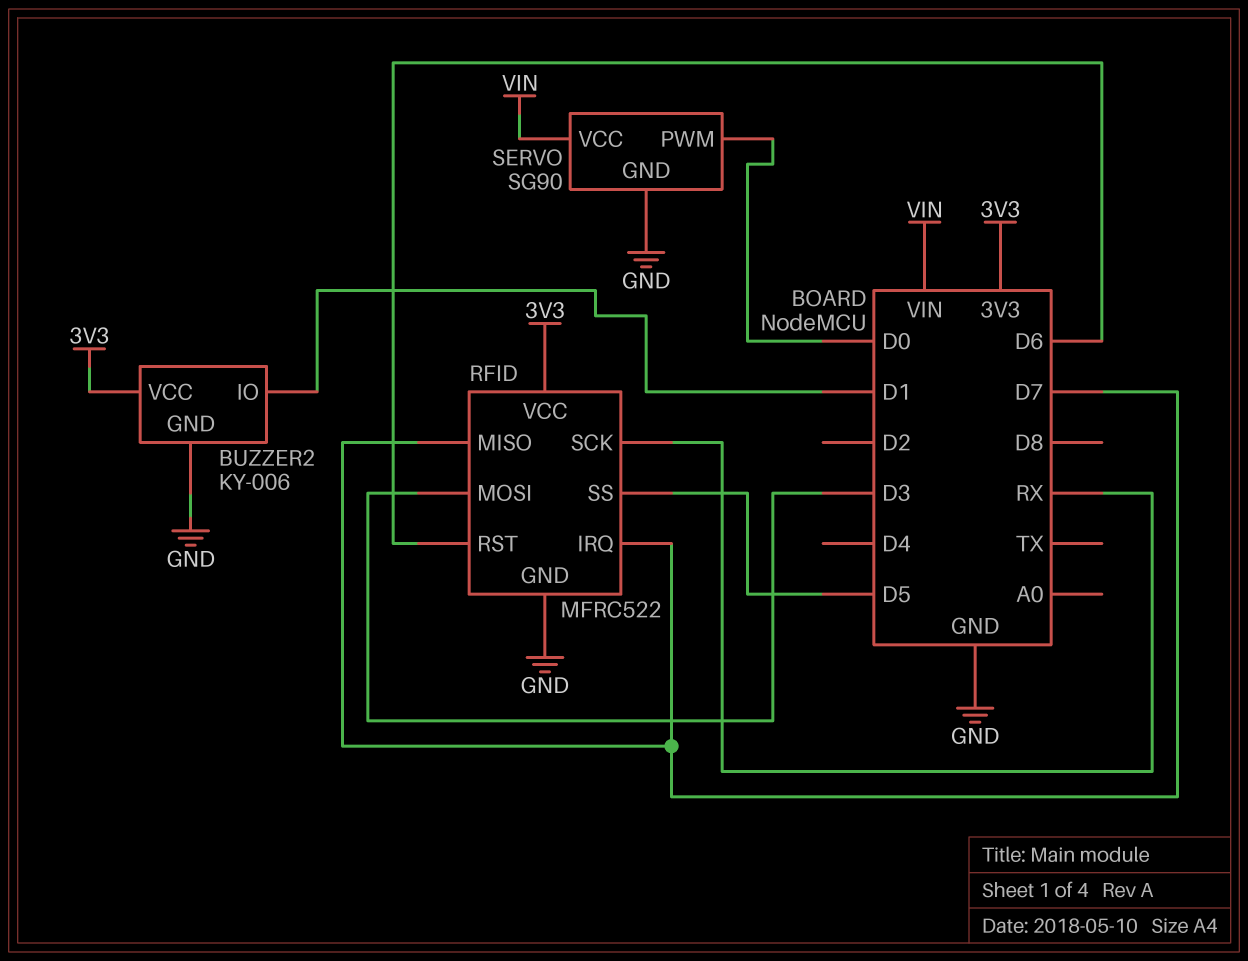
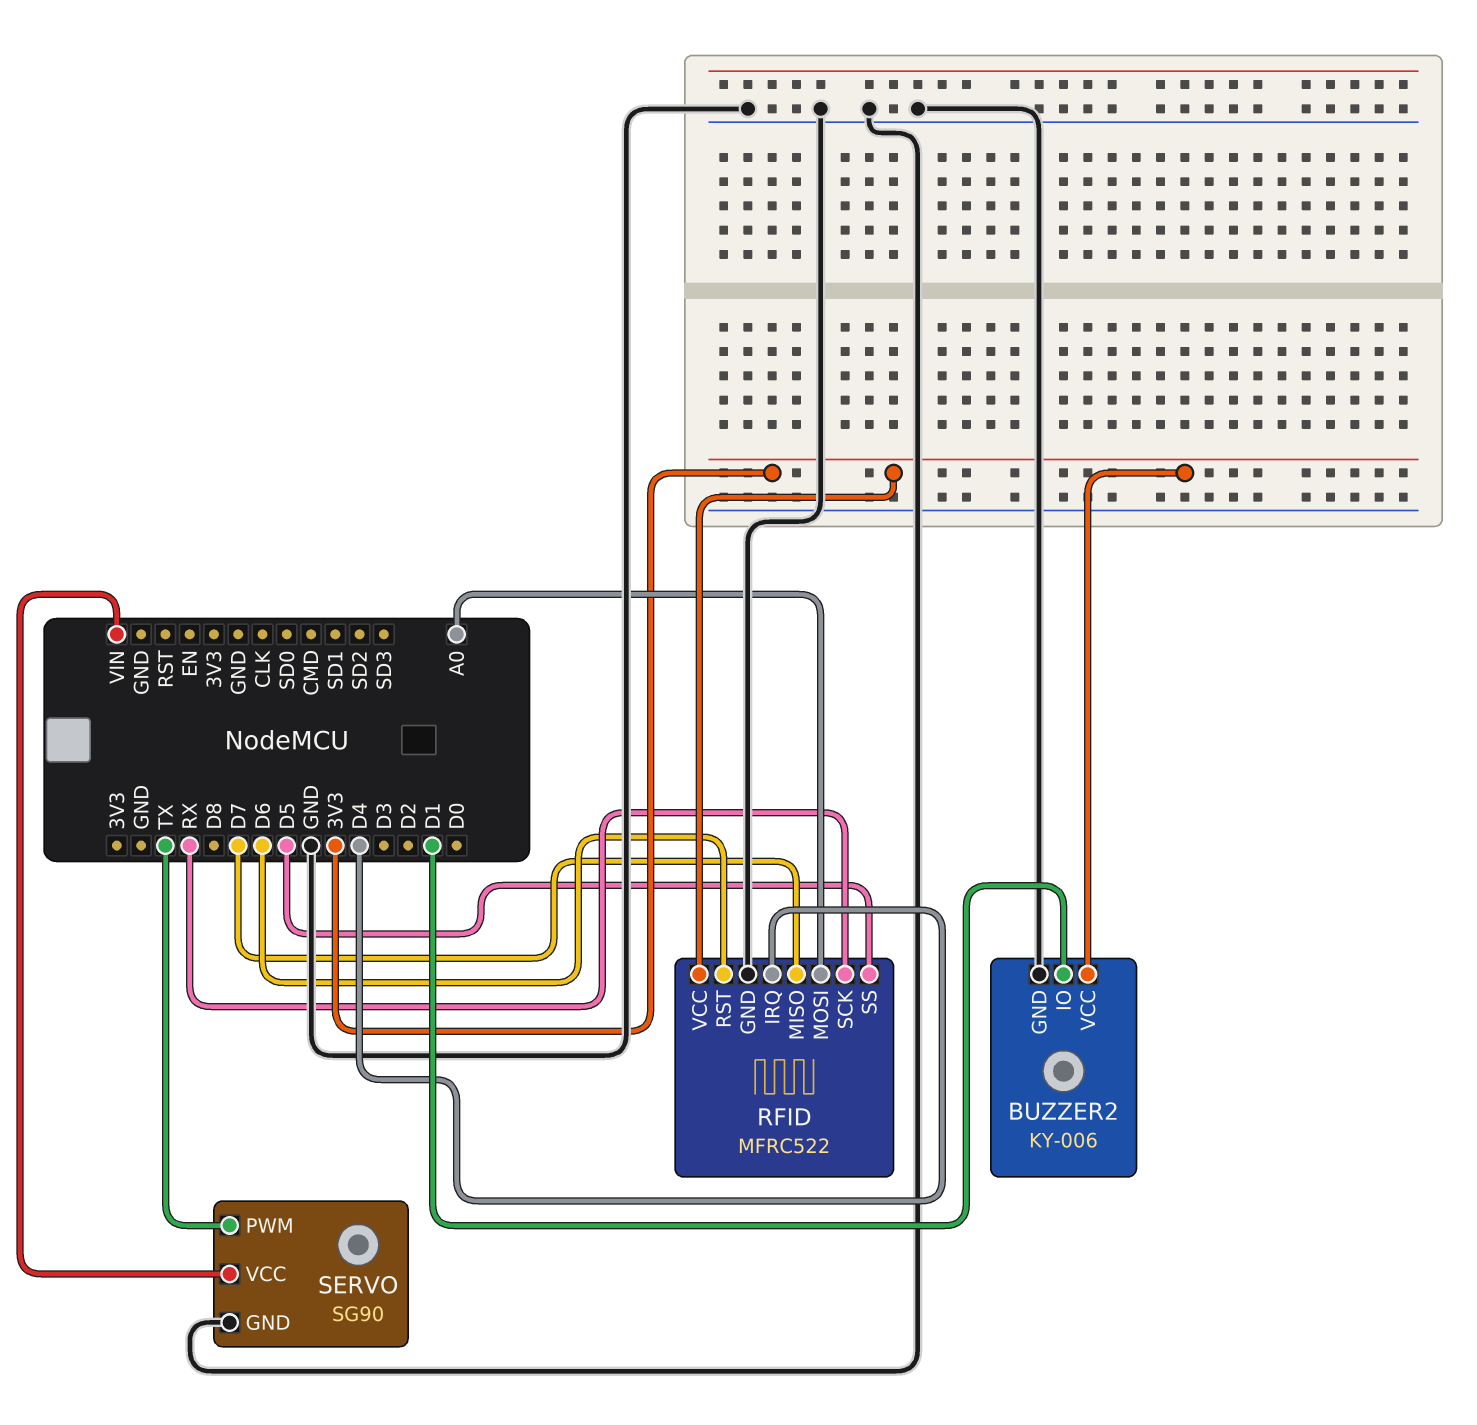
RFID pin IRQ: D7 -> D4
RFID pin MOSI: D3 -> A0
SERVO pin PWM: D0 -> TX

